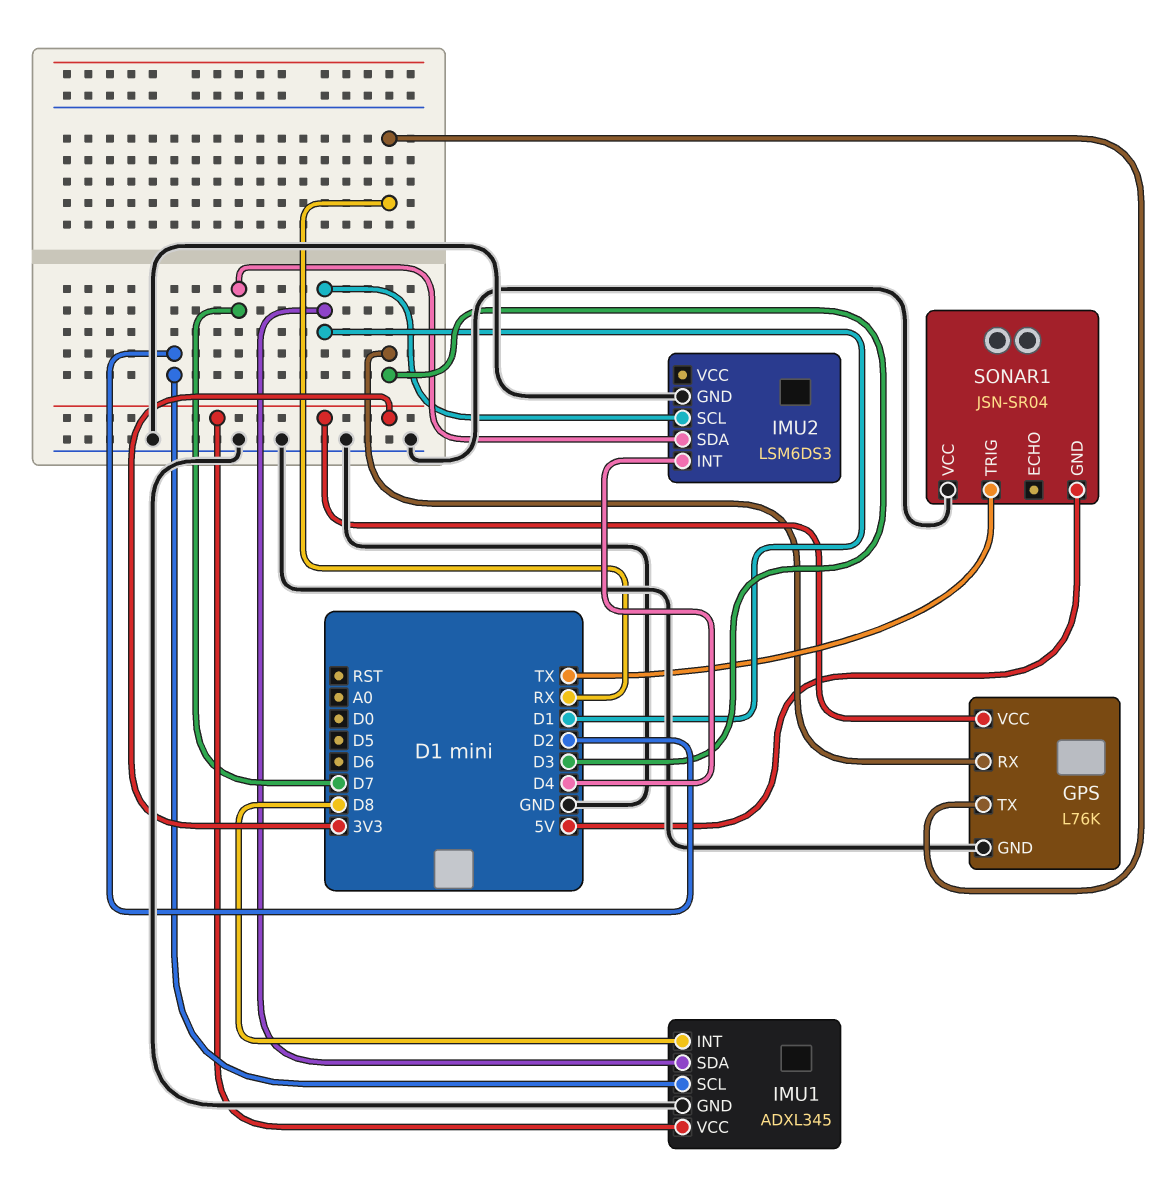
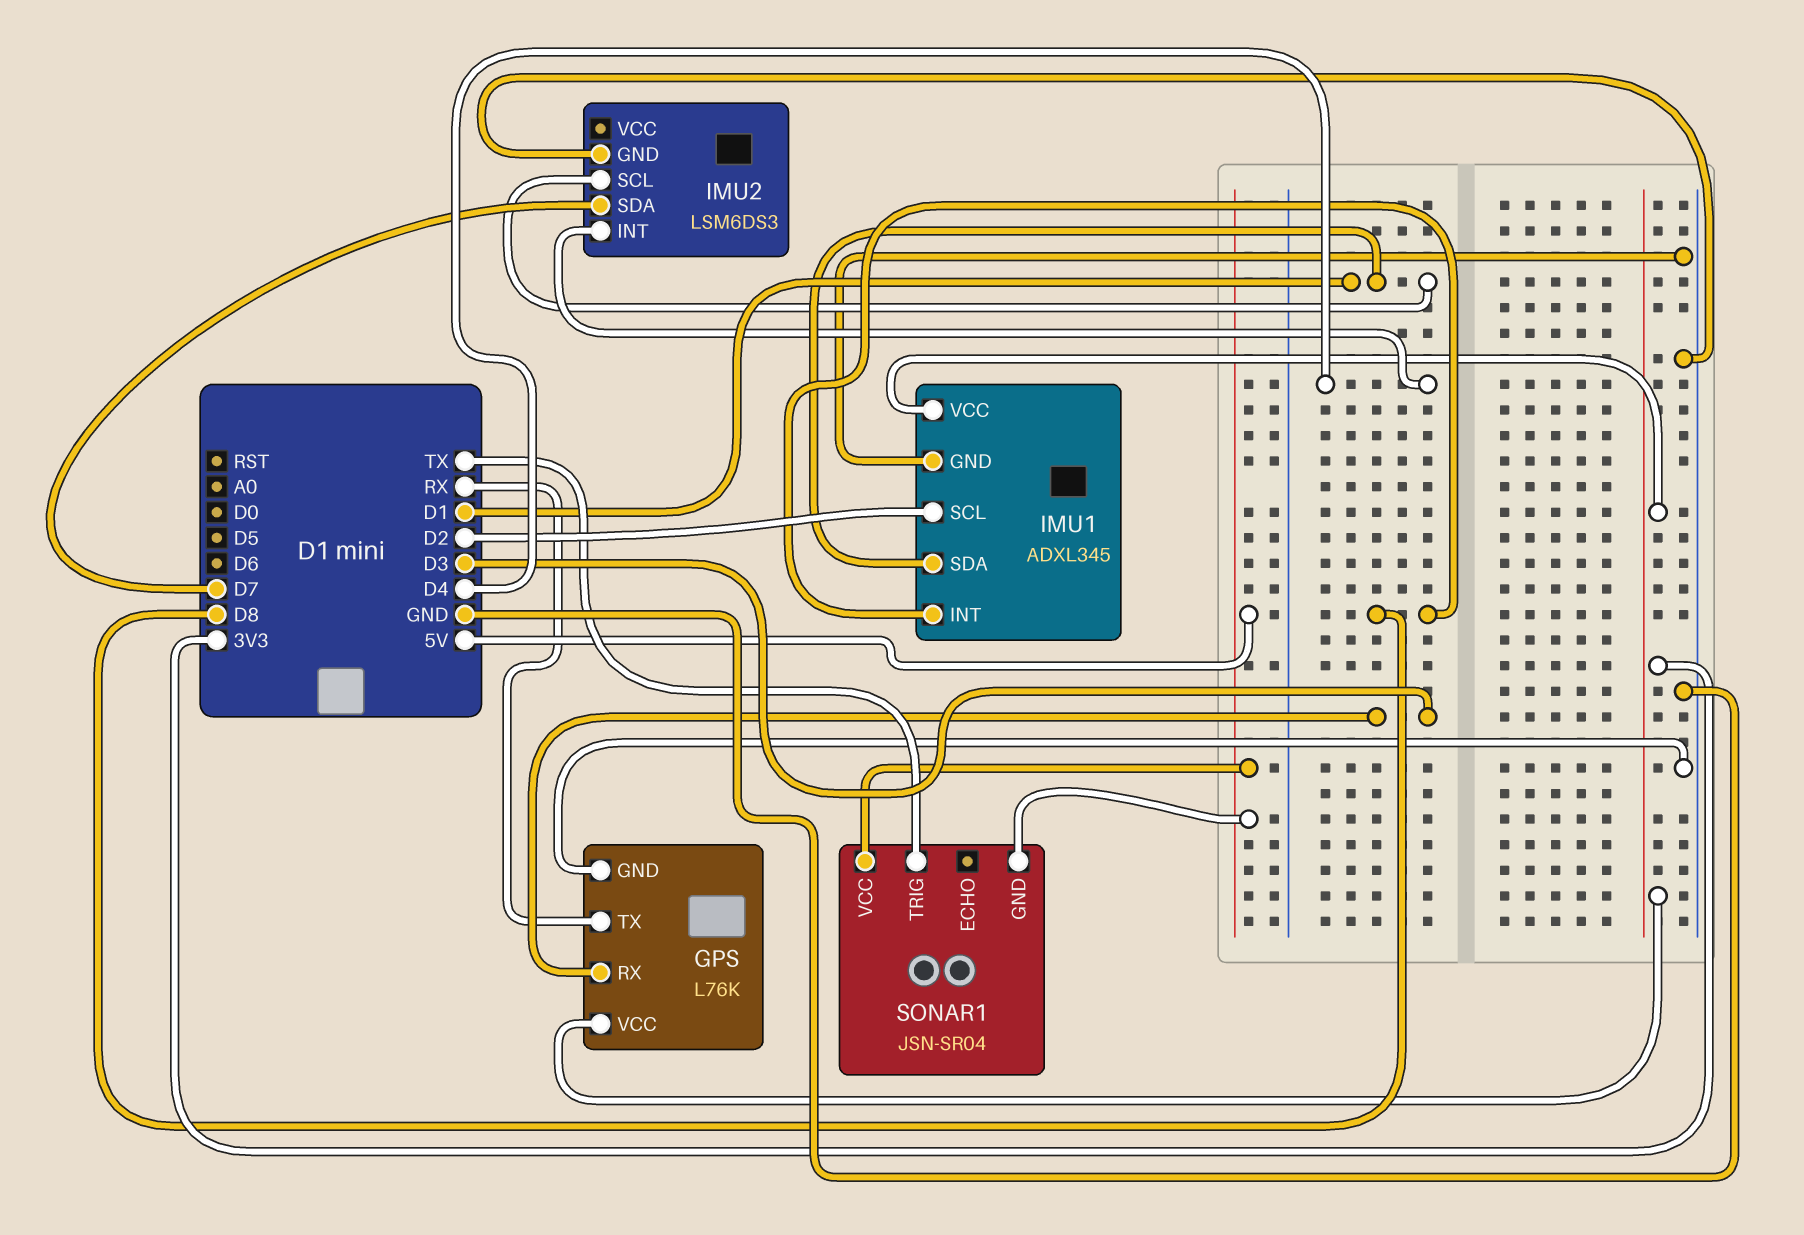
SONAR1 pin VCC: GND -> 5V

